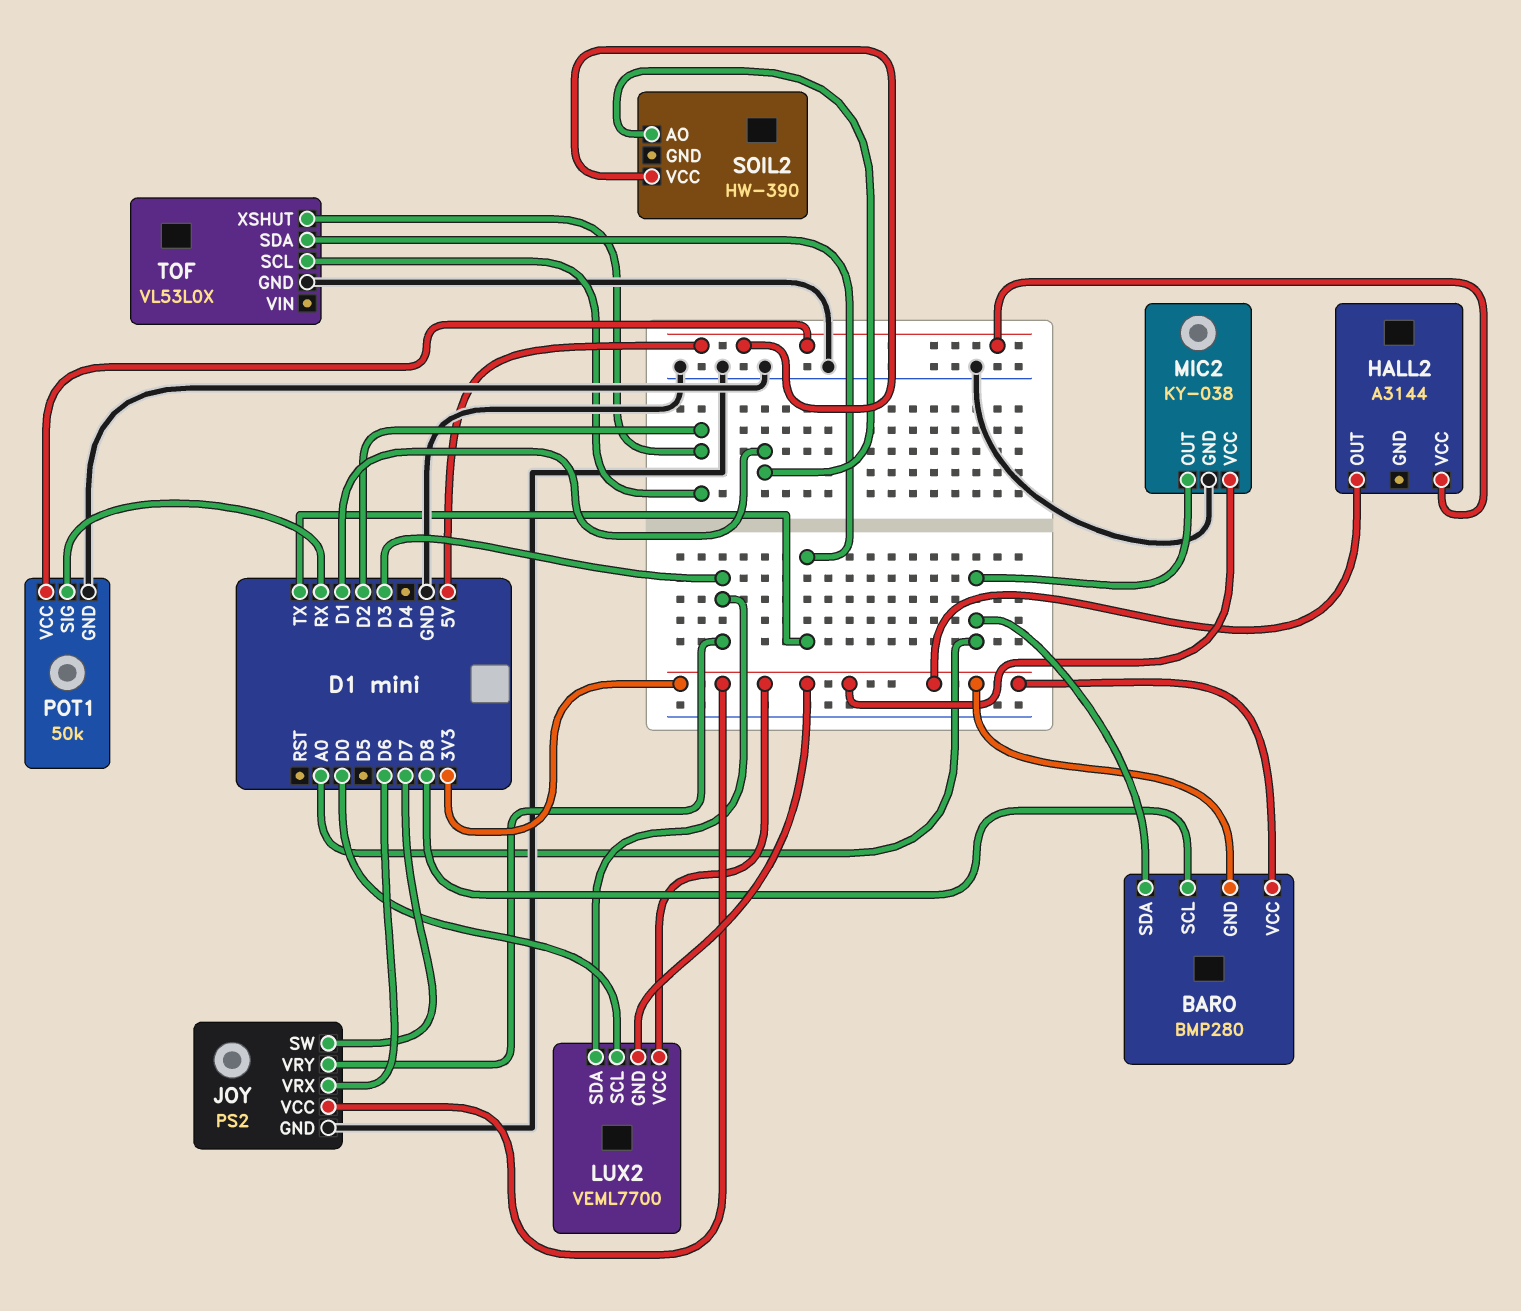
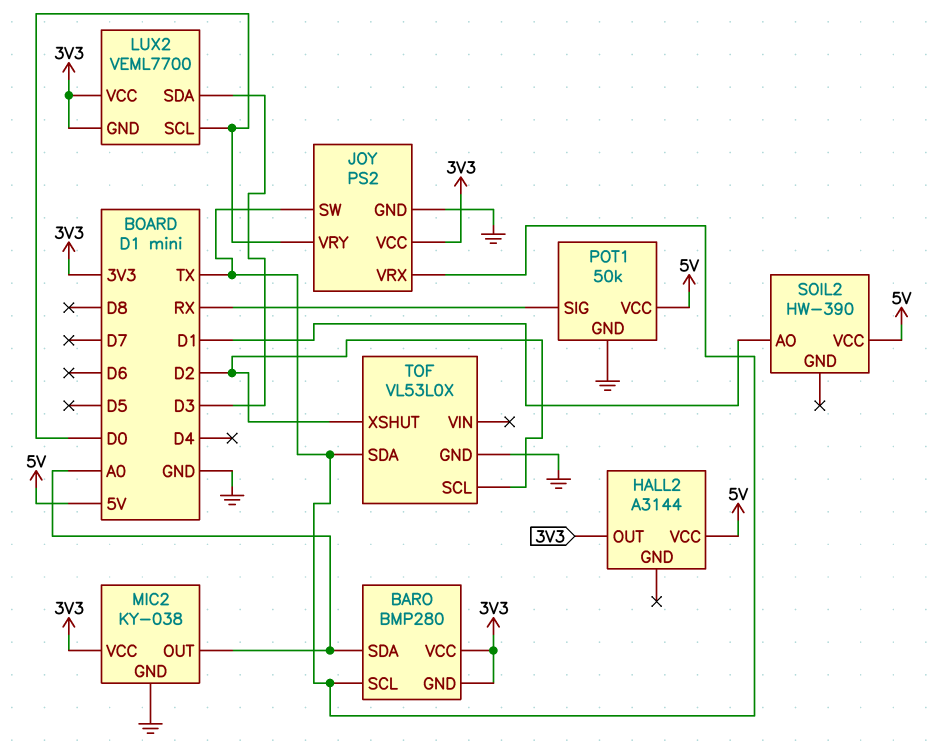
BARO pin SCL: D8 -> TX
JOY pin SW: D7 -> TX
JOY pin VRX: D6 -> TX
JOY pin VRY: D3 -> D0

